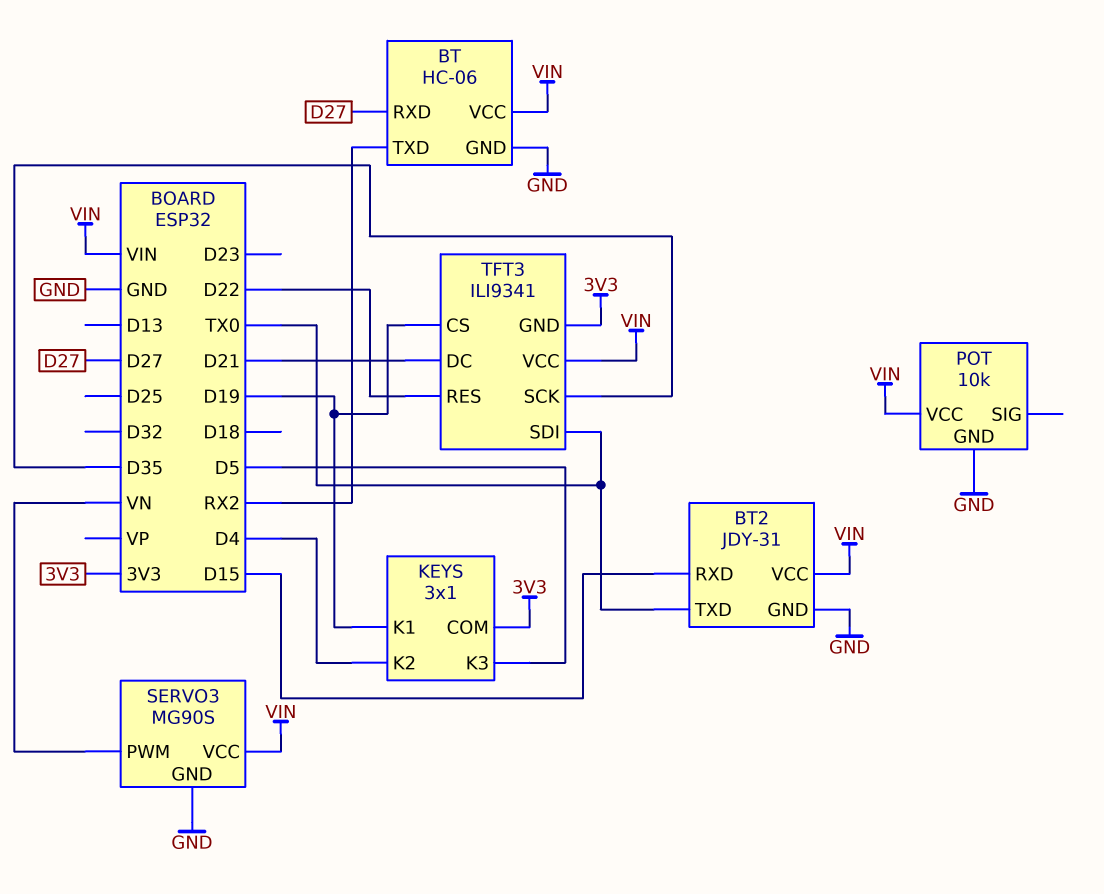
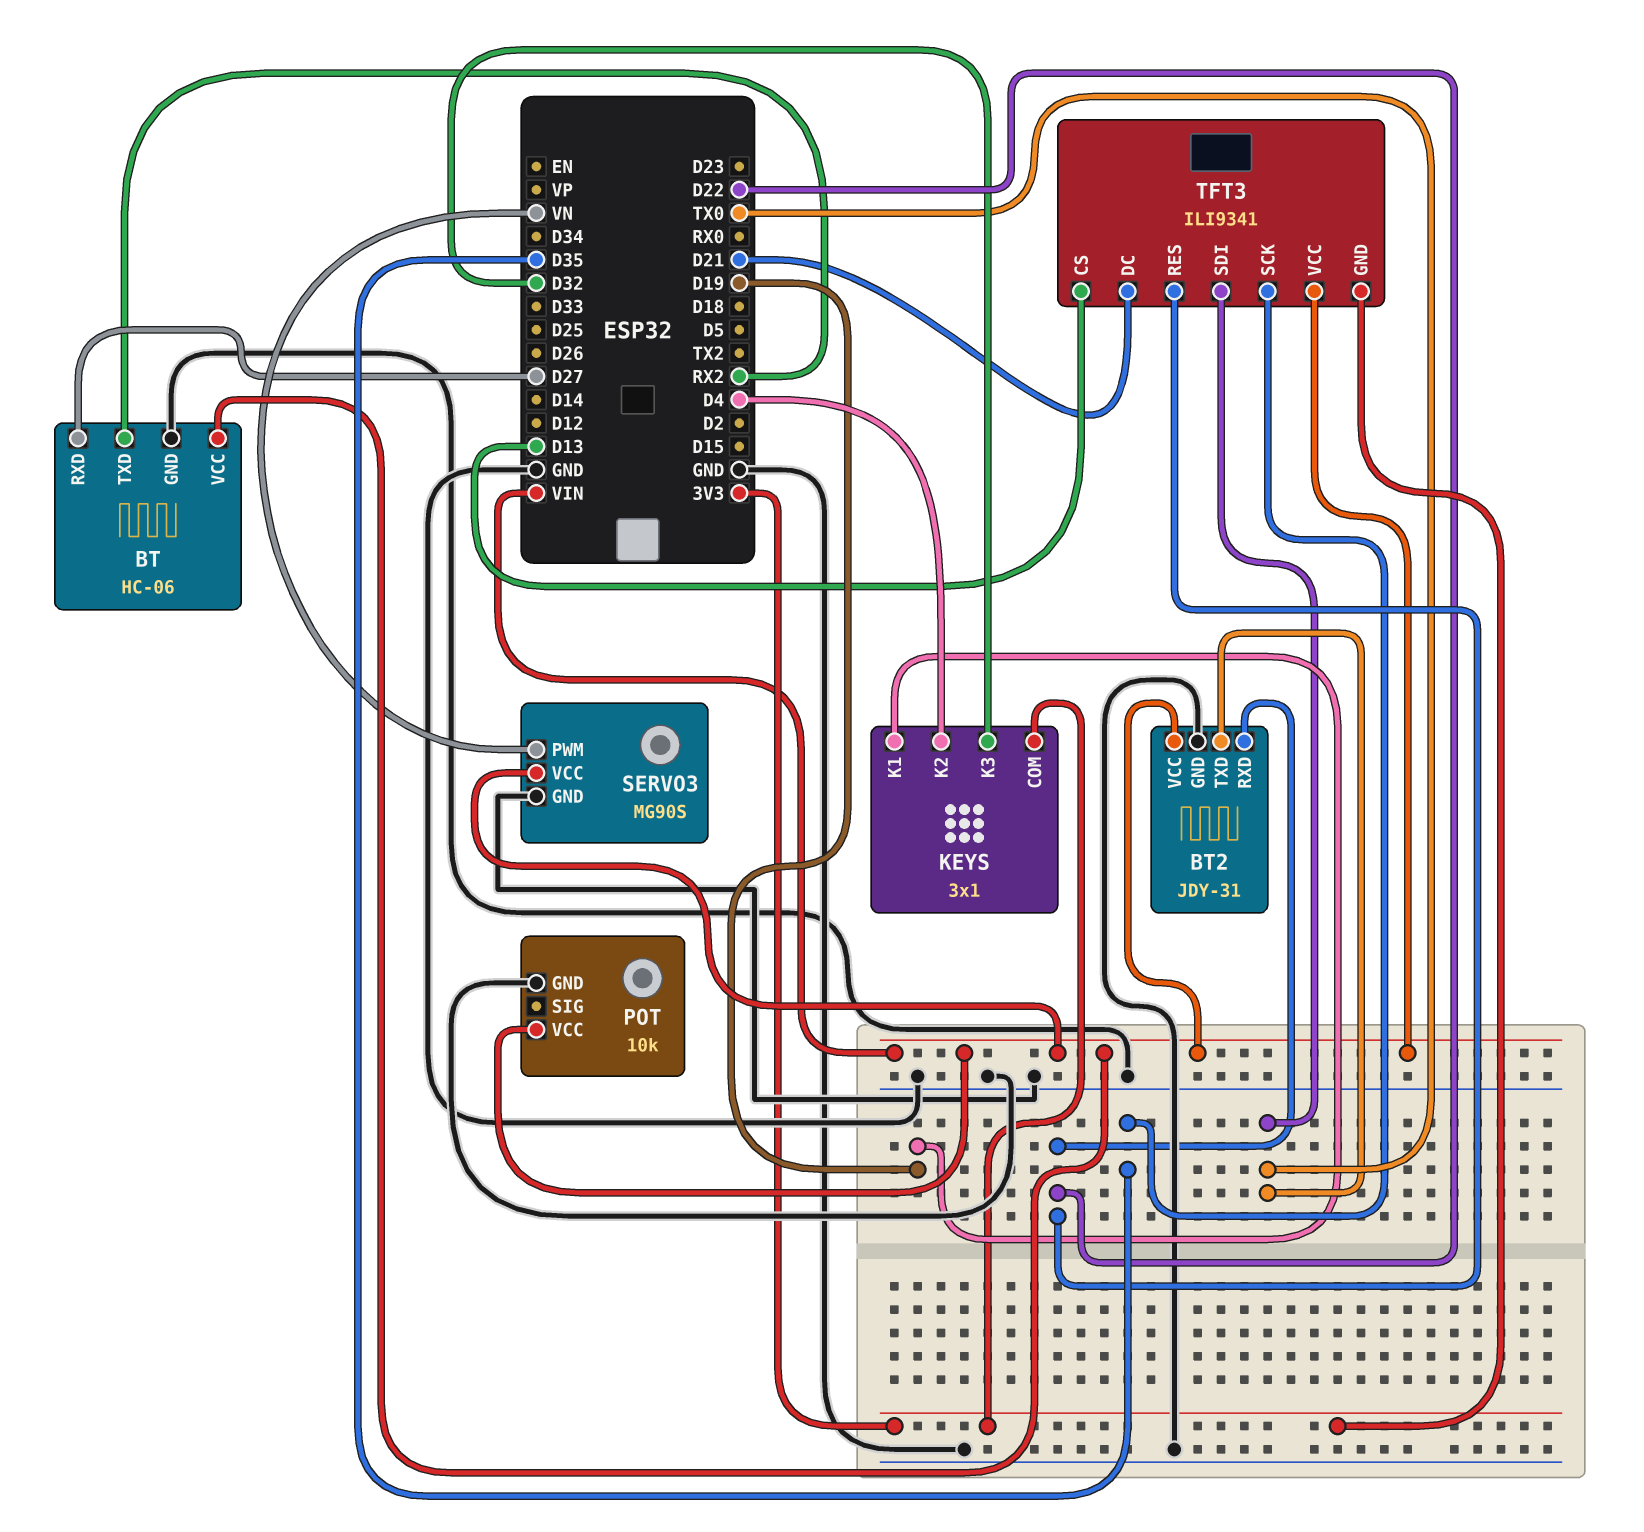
BT2 pin RXD: D15 -> D22
KEYS pin K3: D5 -> D32
TFT3 pin CS: D19 -> D13

